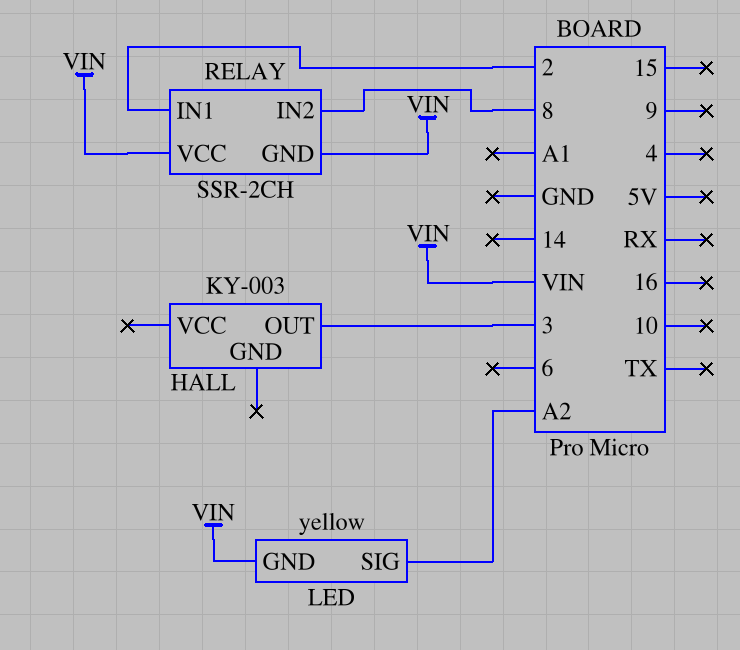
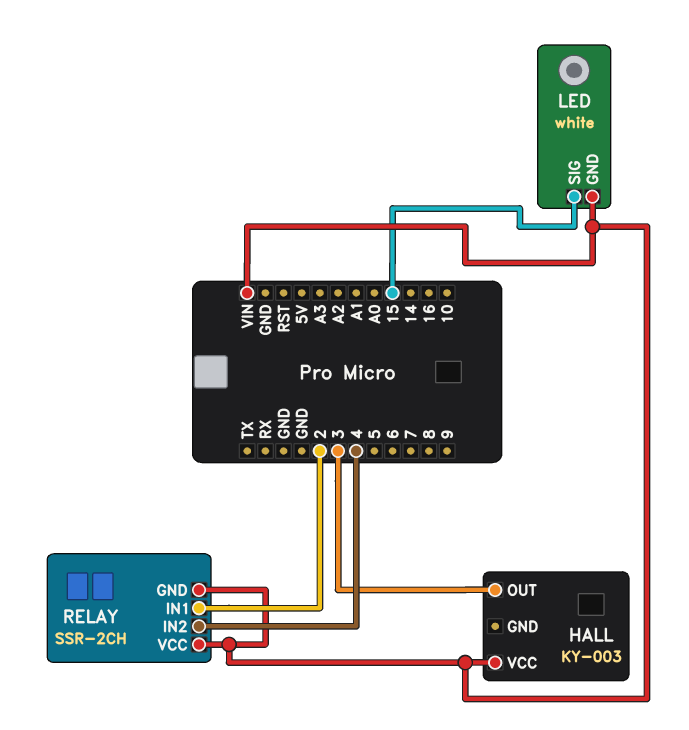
HALL pin VCC: none -> VIN
LED: yellow -> white
LED pin SIG: A2 -> 15
RELAY pin IN2: 8 -> 4

